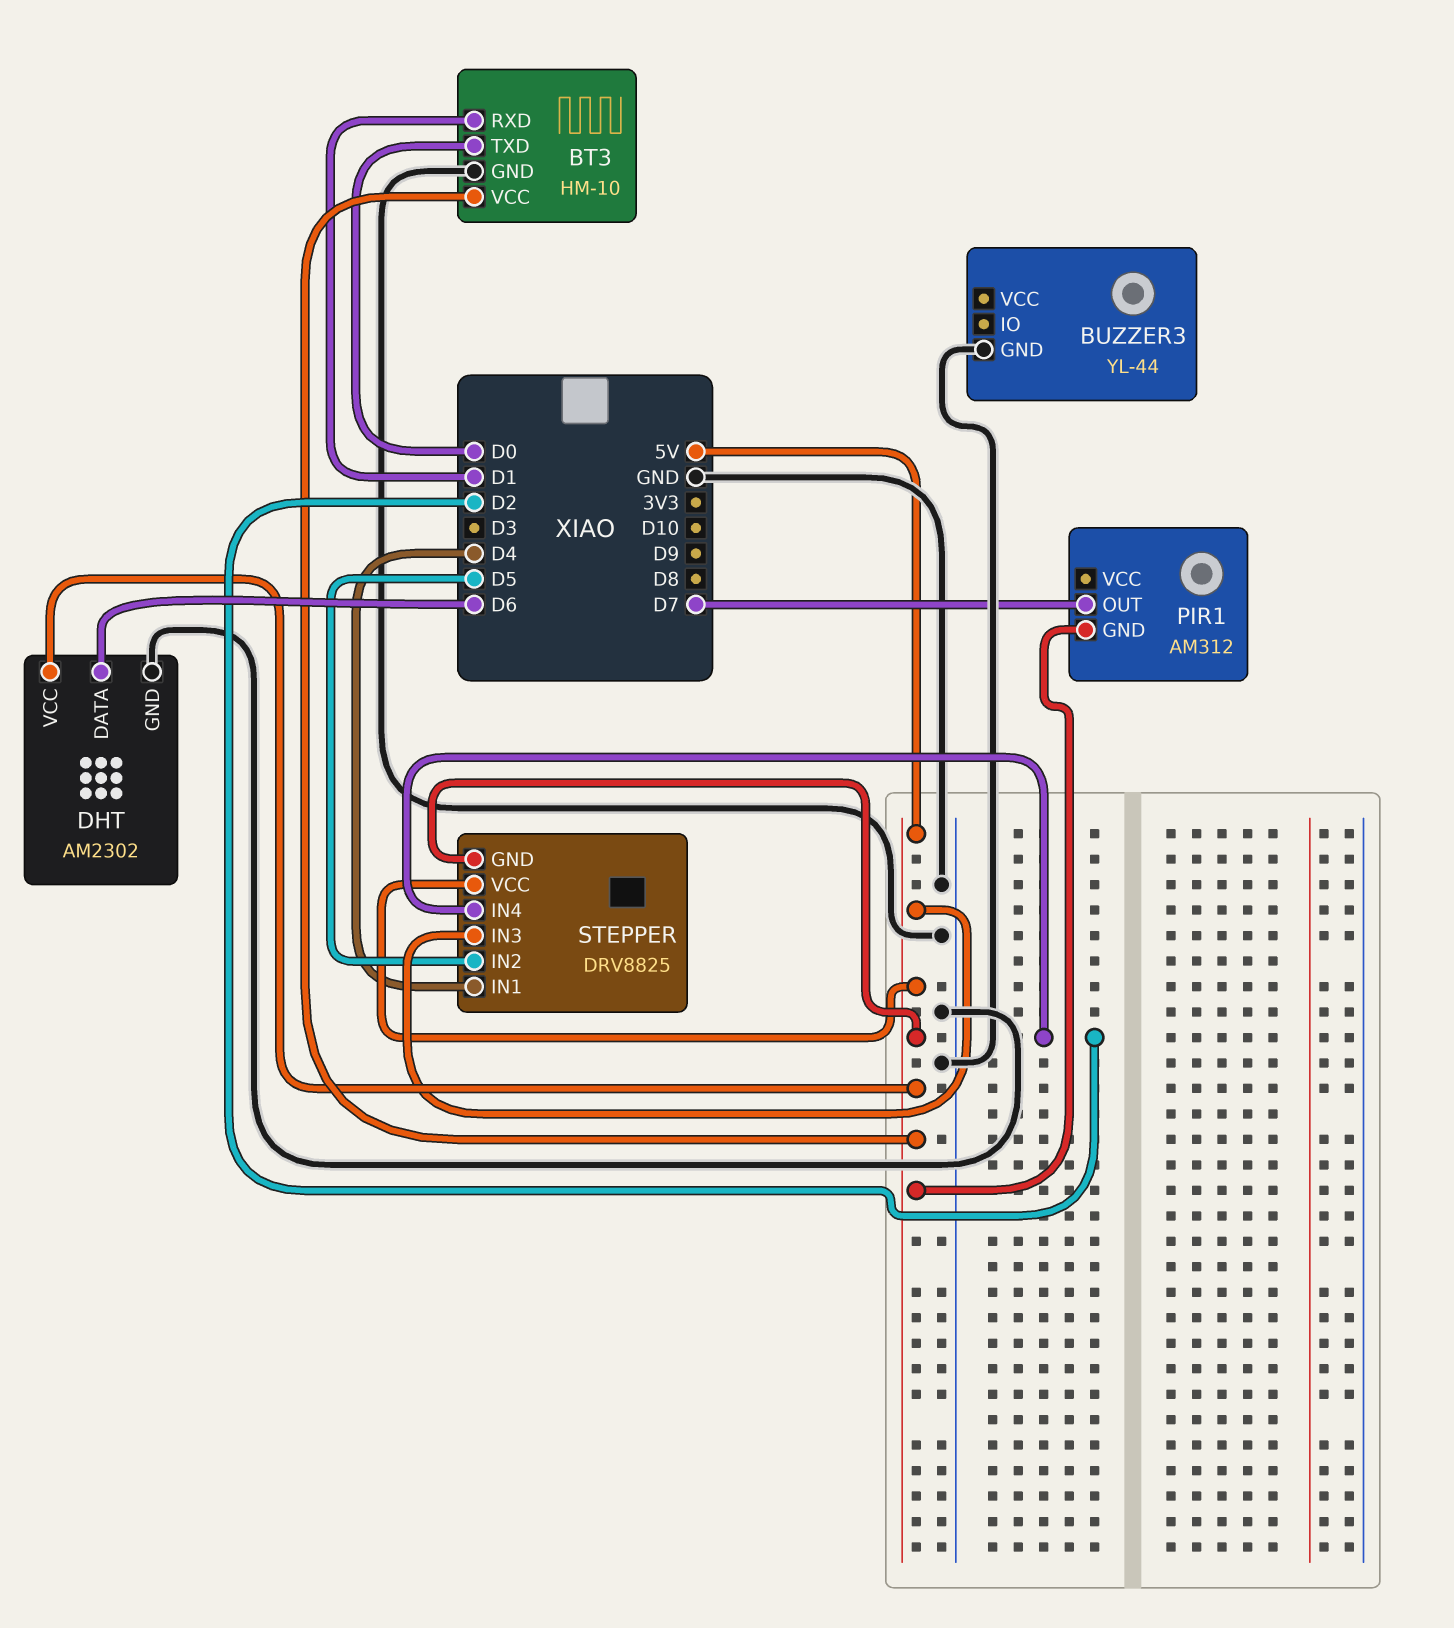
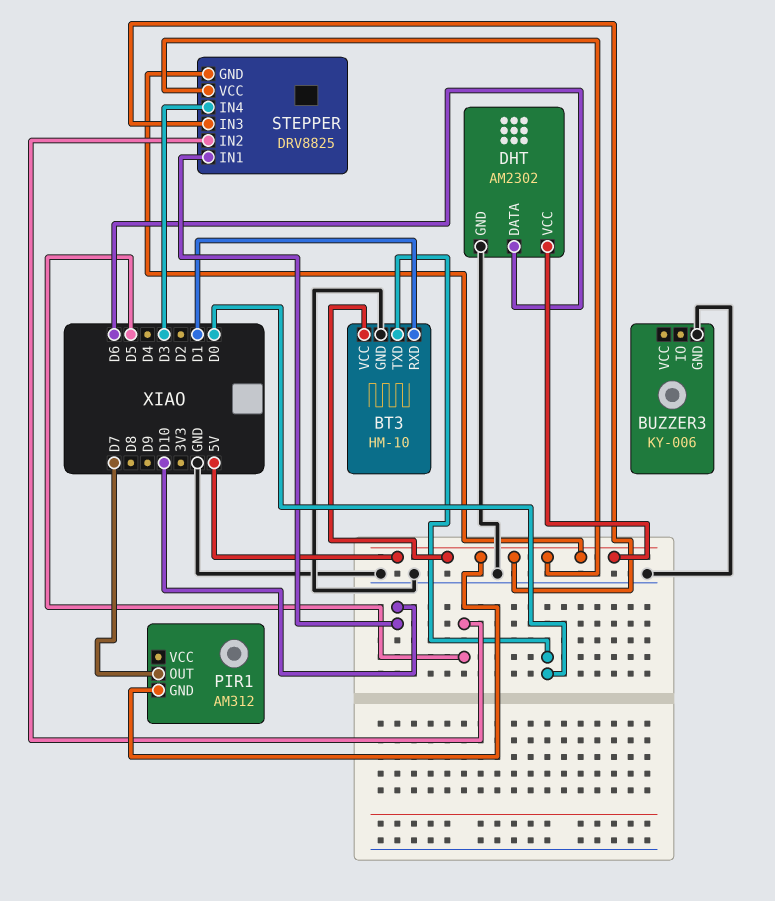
BUZZER3: YL-44 -> KY-006
STEPPER pin IN1: D4 -> D10
STEPPER pin IN4: D2 -> D3

